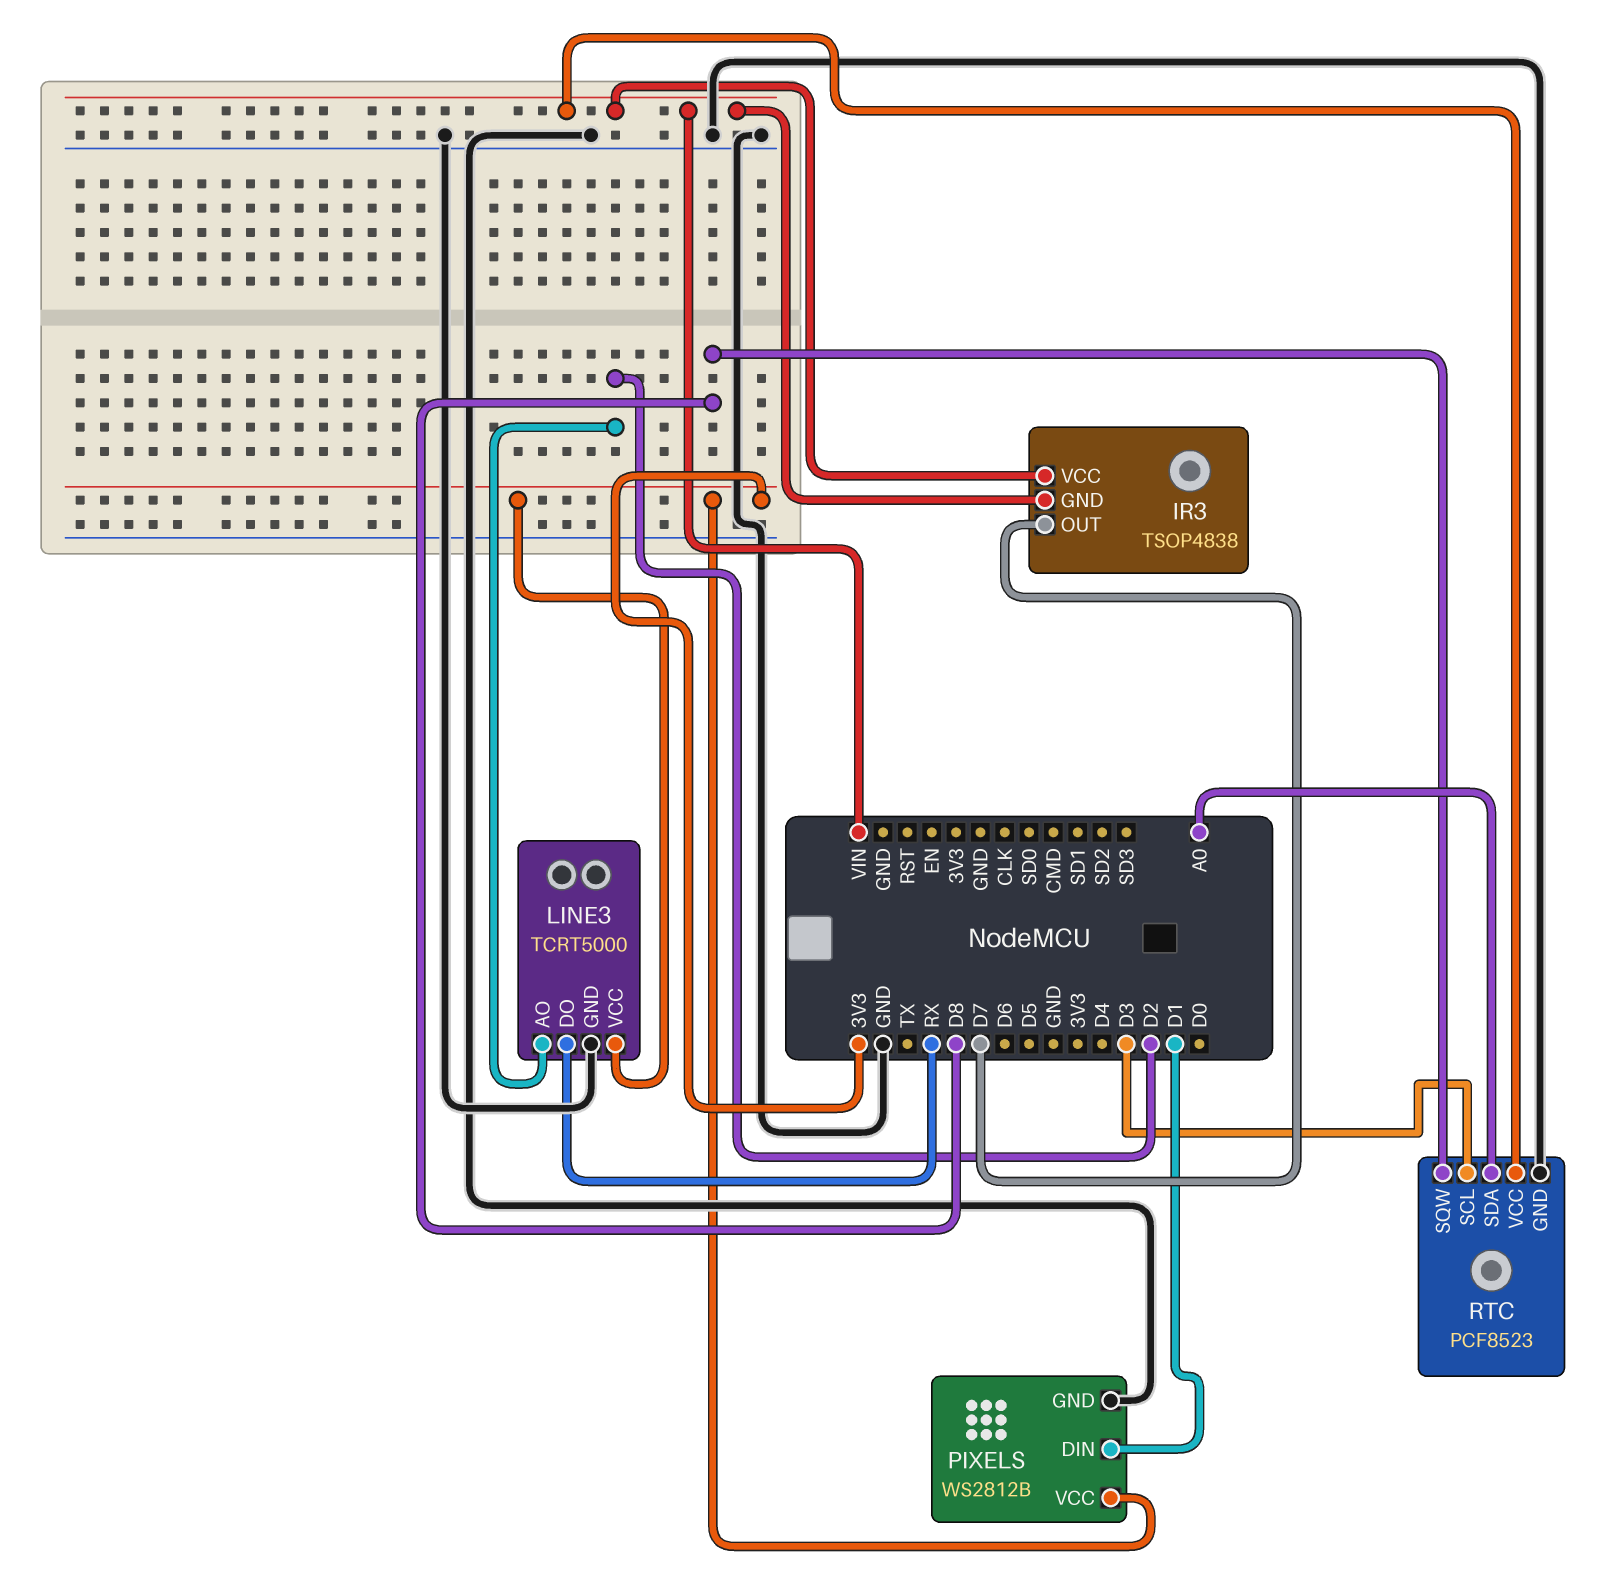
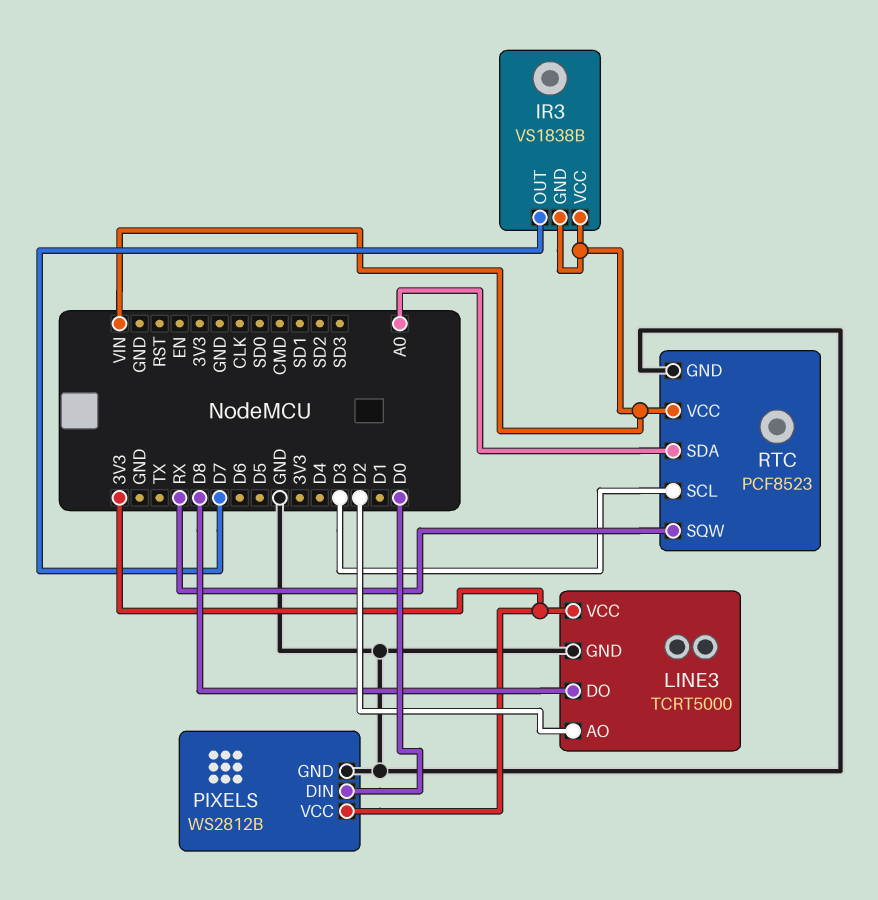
IR3: TSOP4838 -> VS1838B
LINE3 pin DO: RX -> D8
PIXELS pin DIN: D1 -> D0
RTC pin SQW: D8 -> RX

